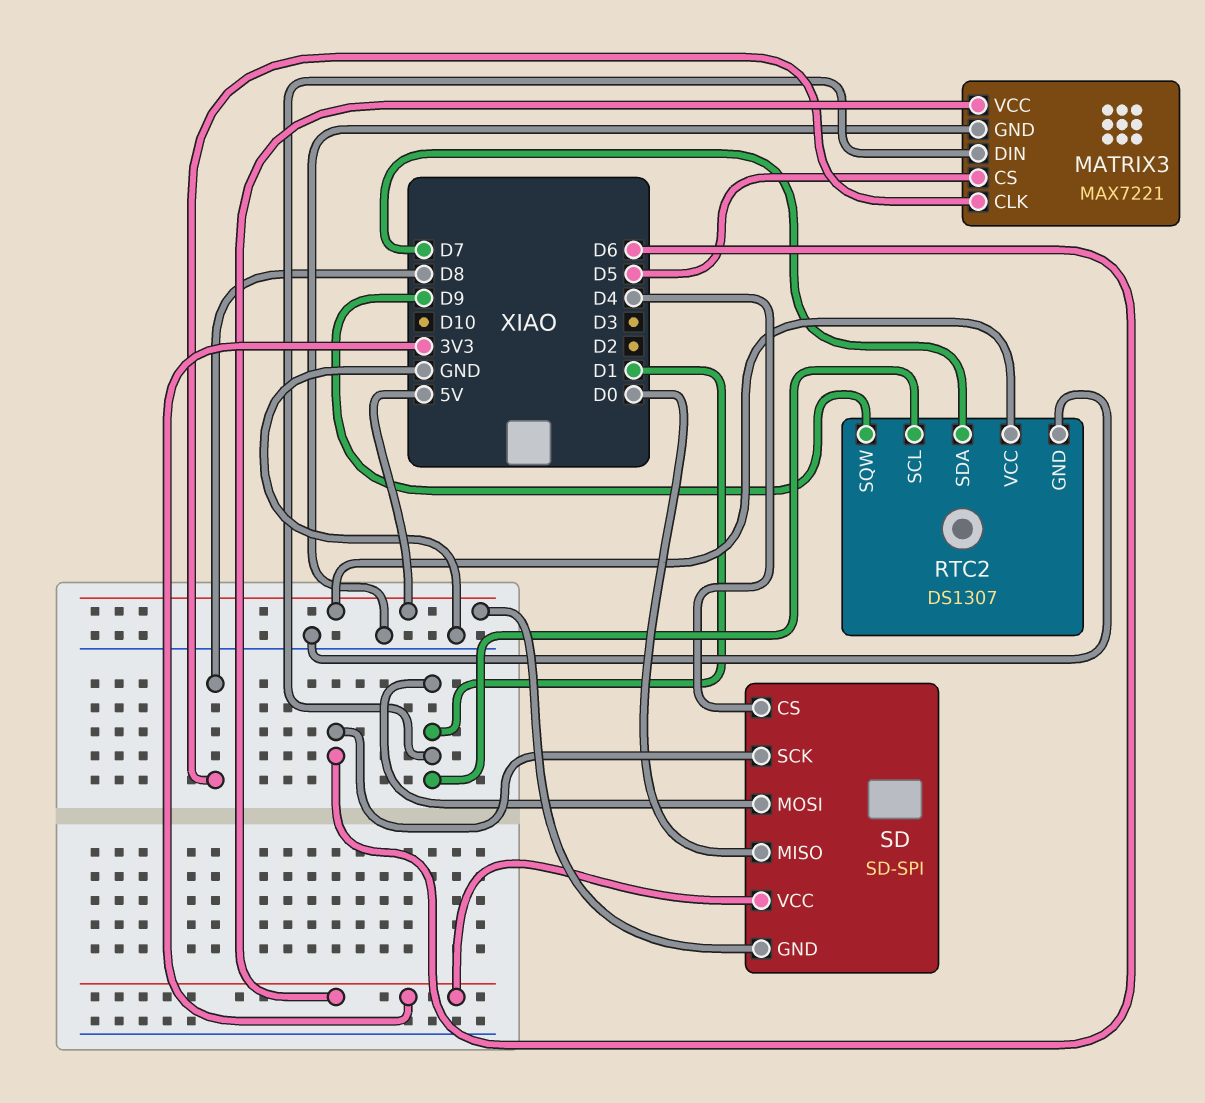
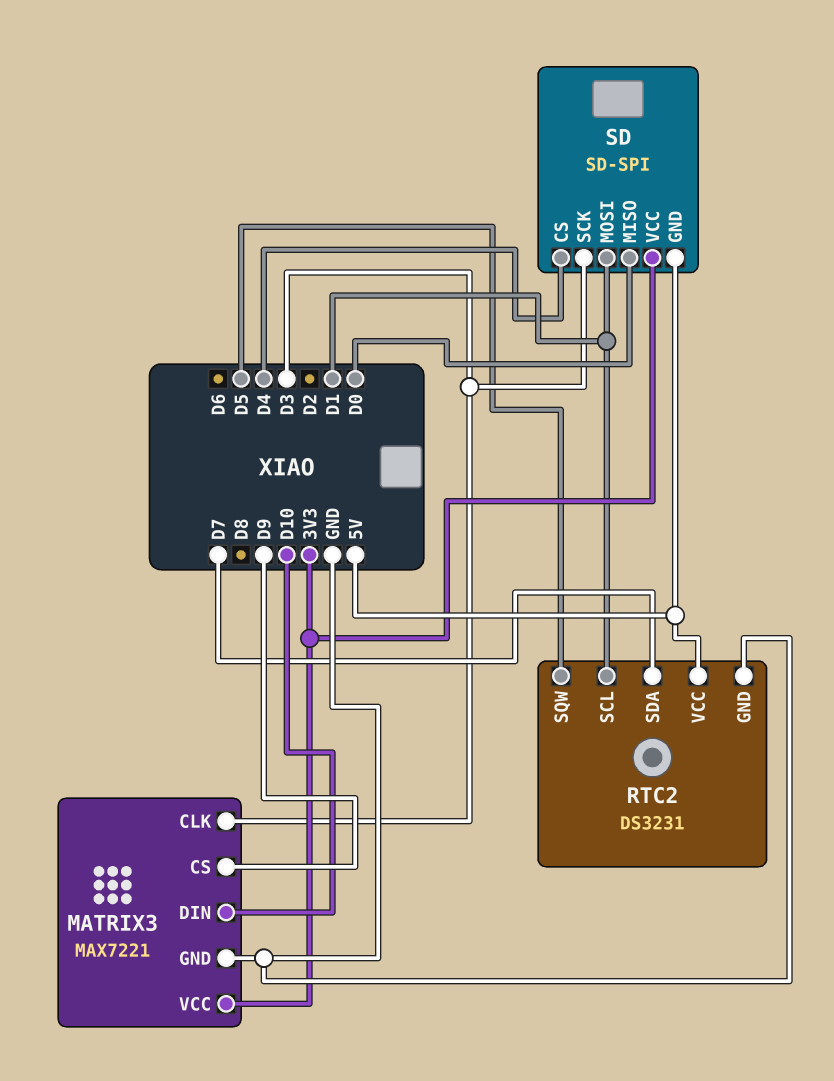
MATRIX3 pin CLK: D8 -> D3
MATRIX3 pin CS: D5 -> D9
MATRIX3 pin DIN: D1 -> D10
RTC2: DS1307 -> DS3231
RTC2 pin SQW: D9 -> D5
SD pin SCK: D6 -> D3

